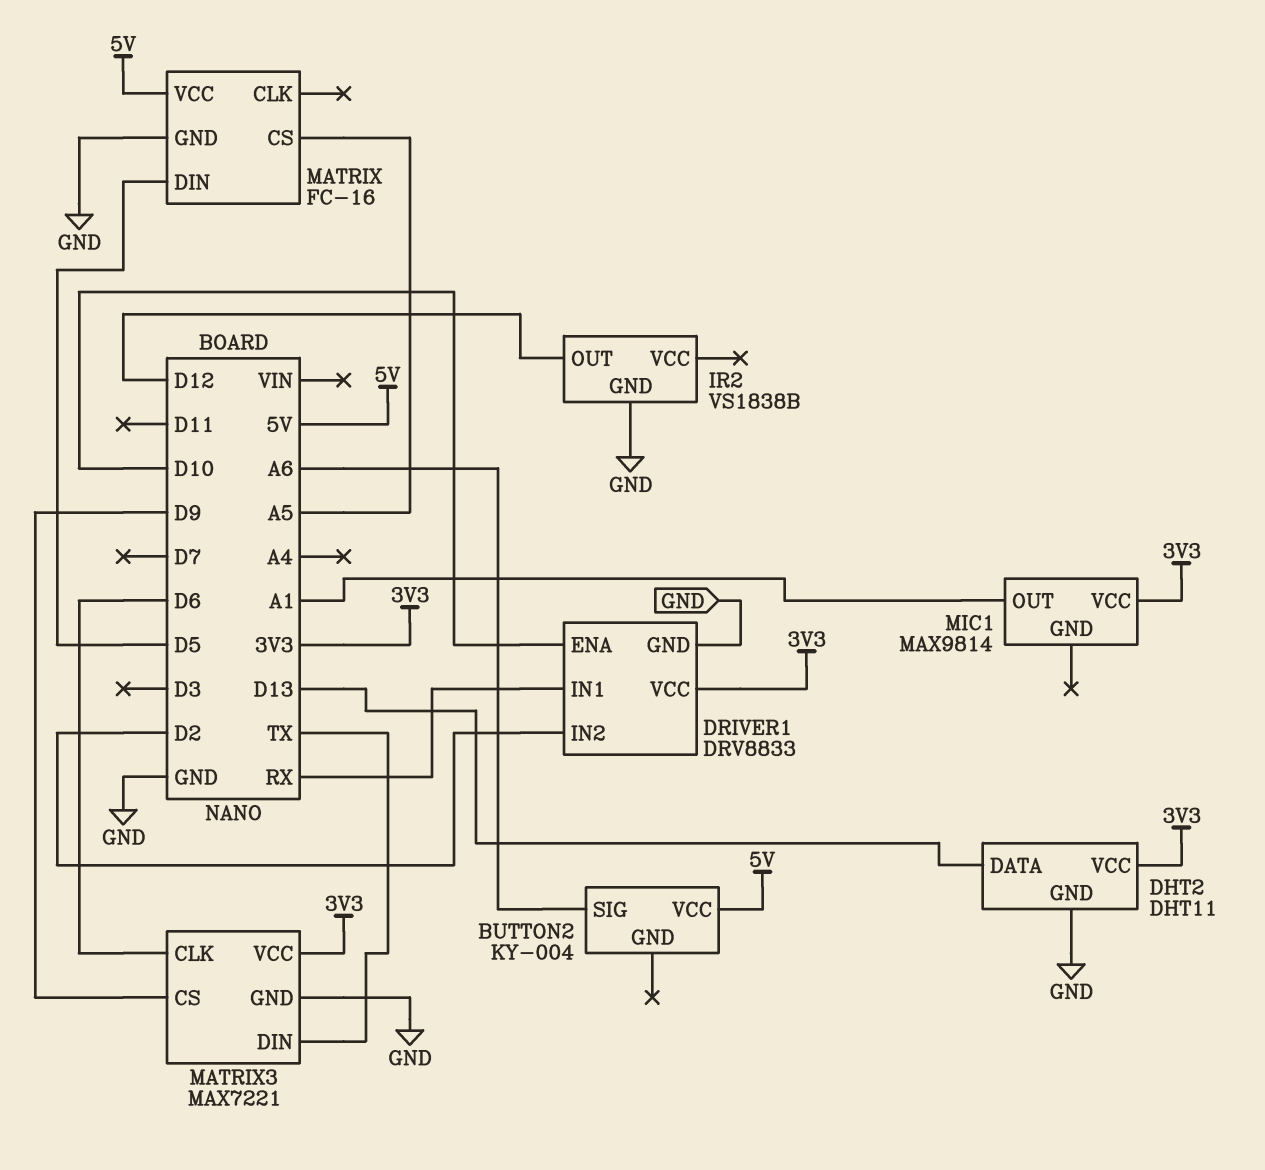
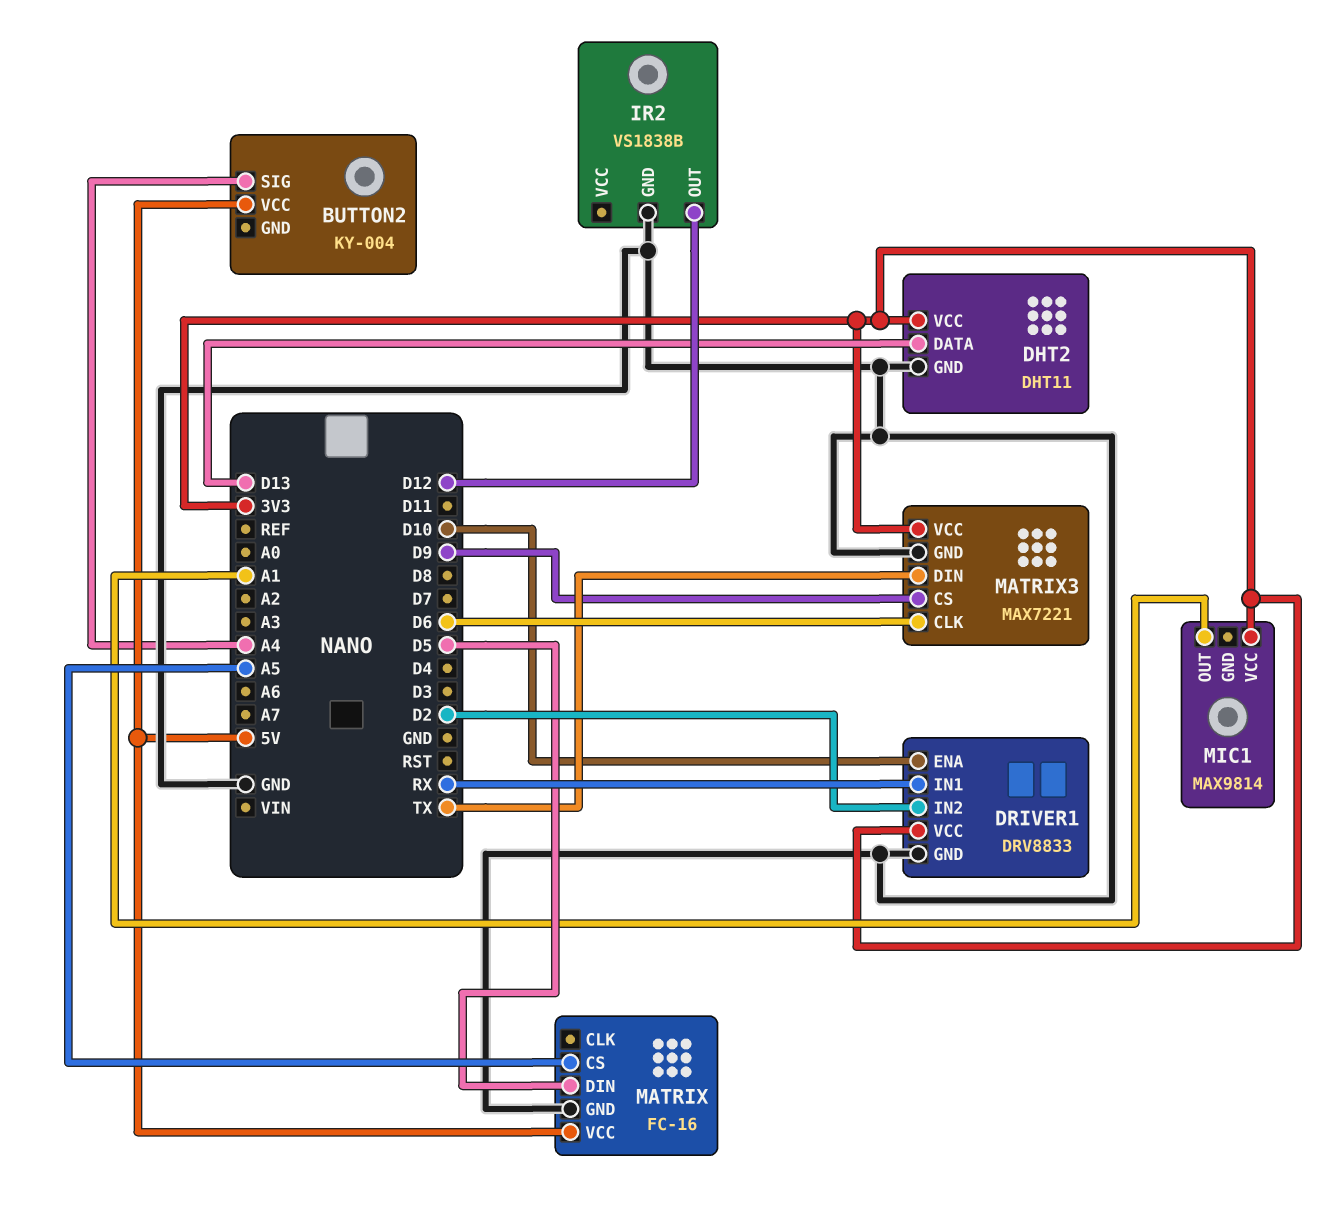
BUTTON2 pin SIG: A6 -> A4

